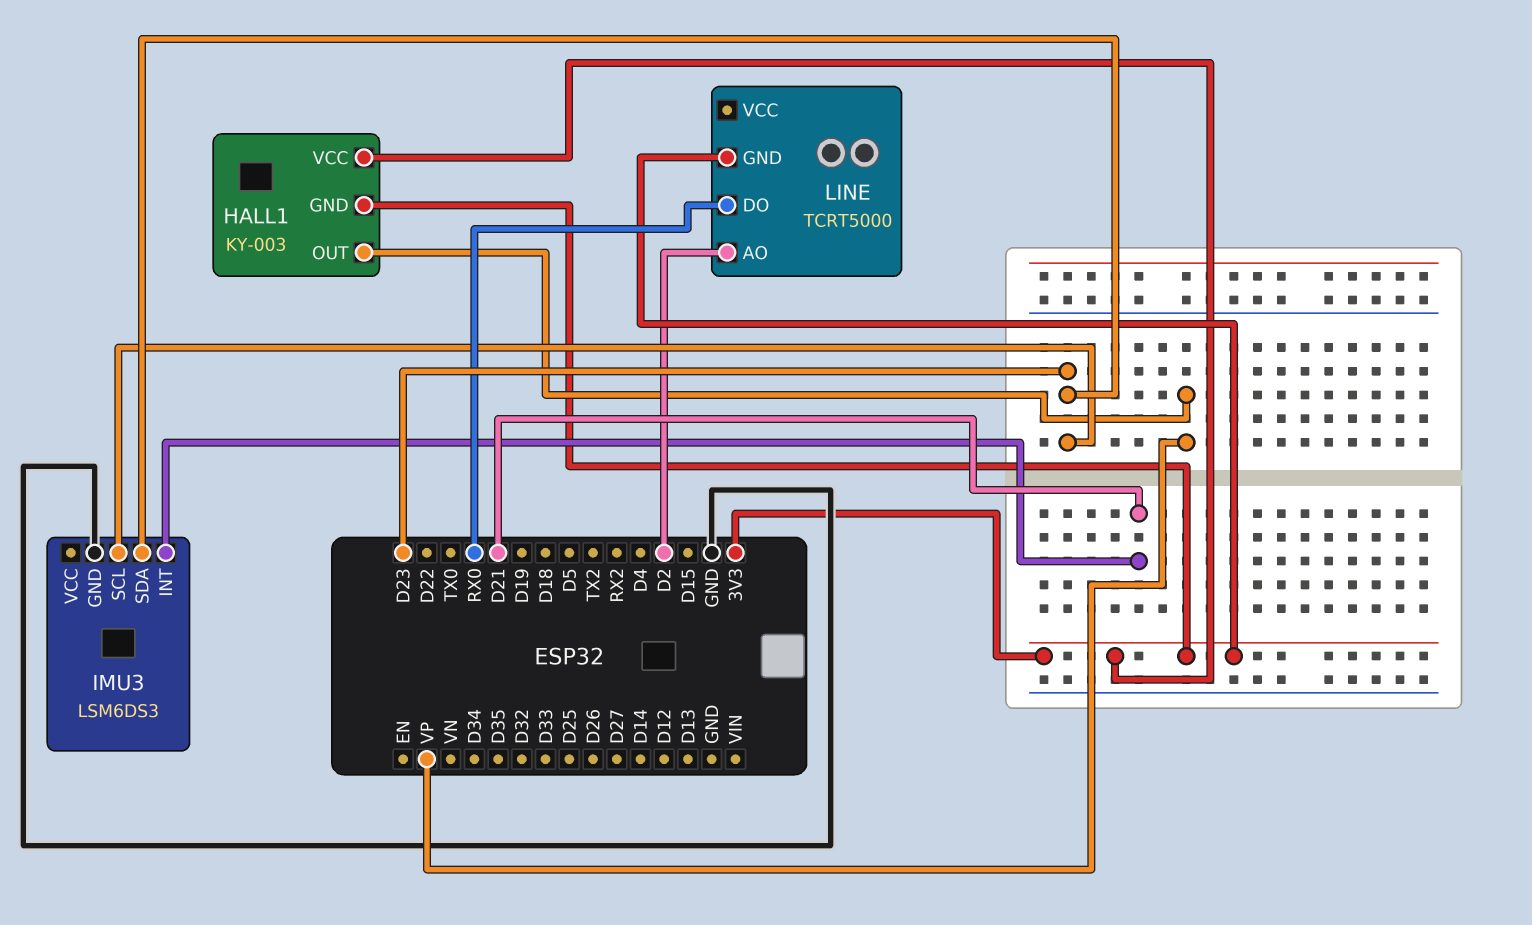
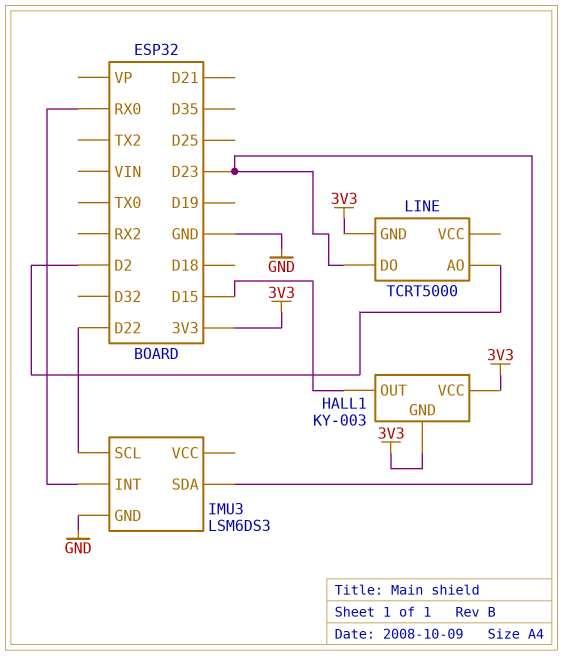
HALL1 pin OUT: VP -> D15
IMU3 pin INT: D21 -> RX0
IMU3 pin SCL: D23 -> D22
LINE pin DO: RX0 -> D23

